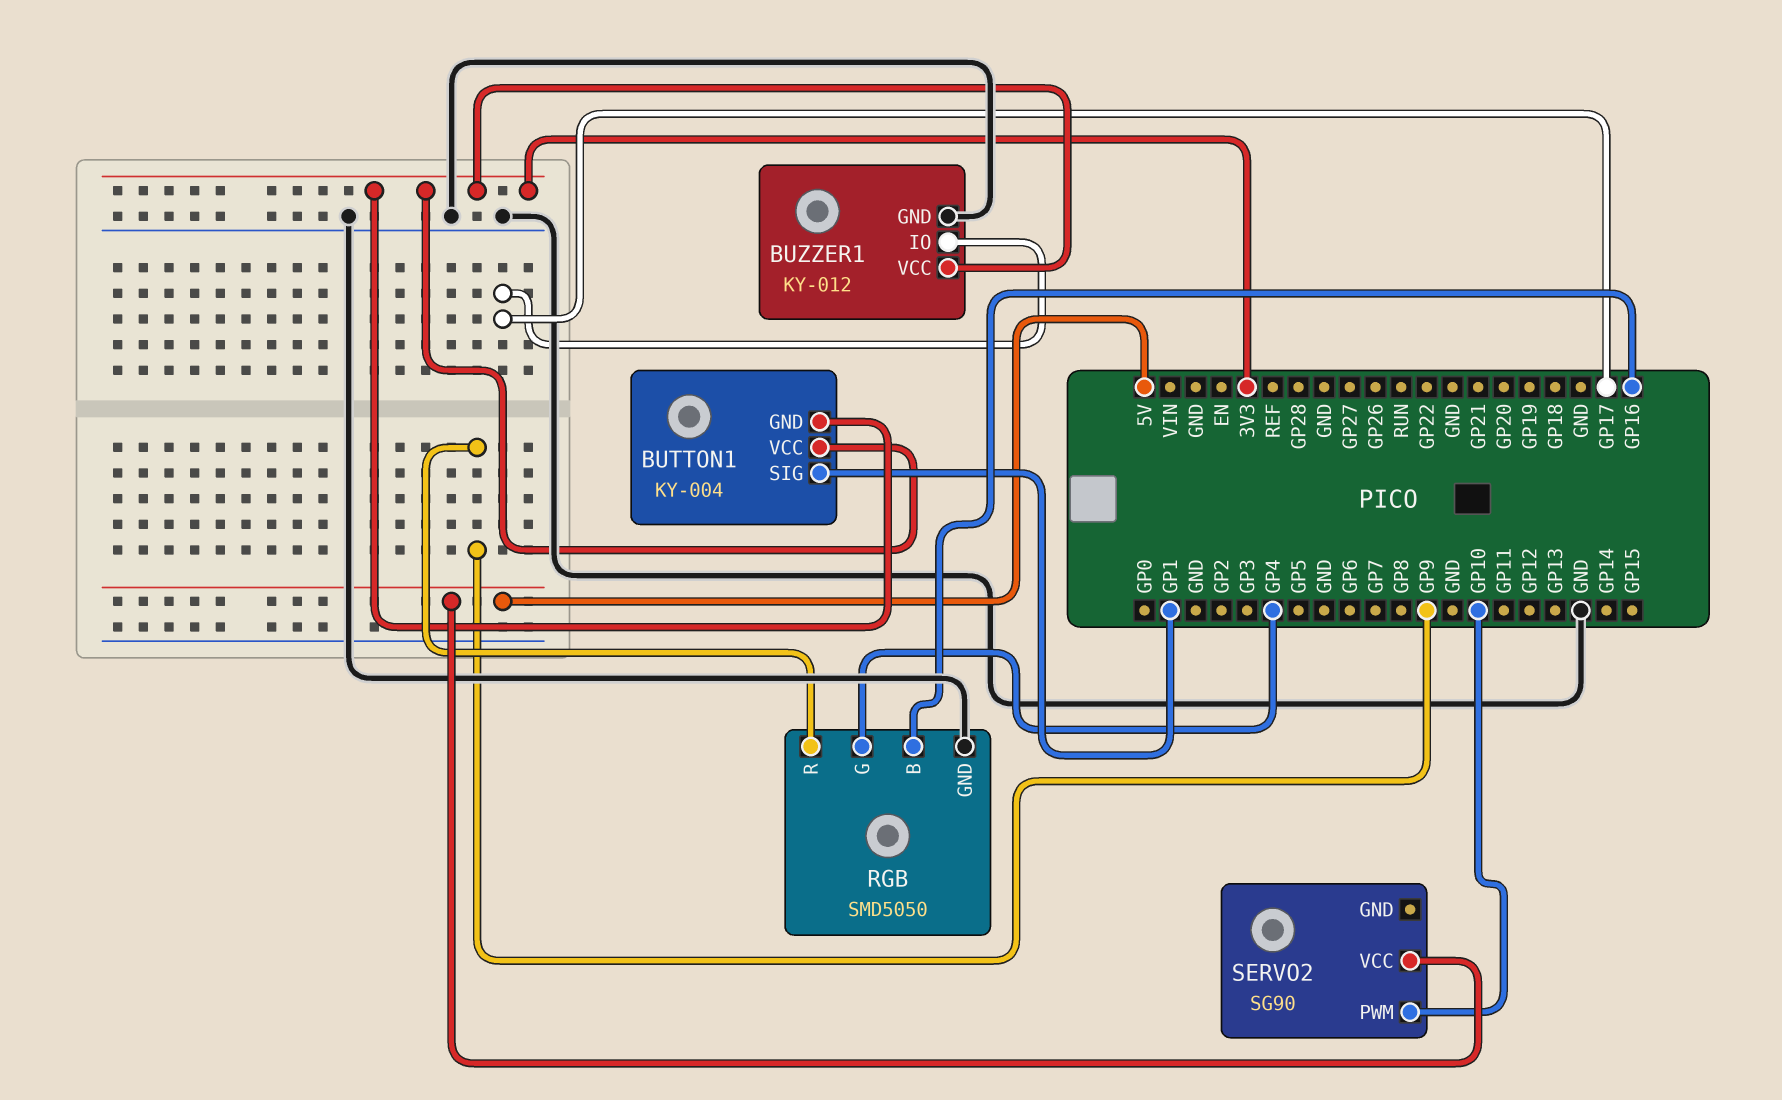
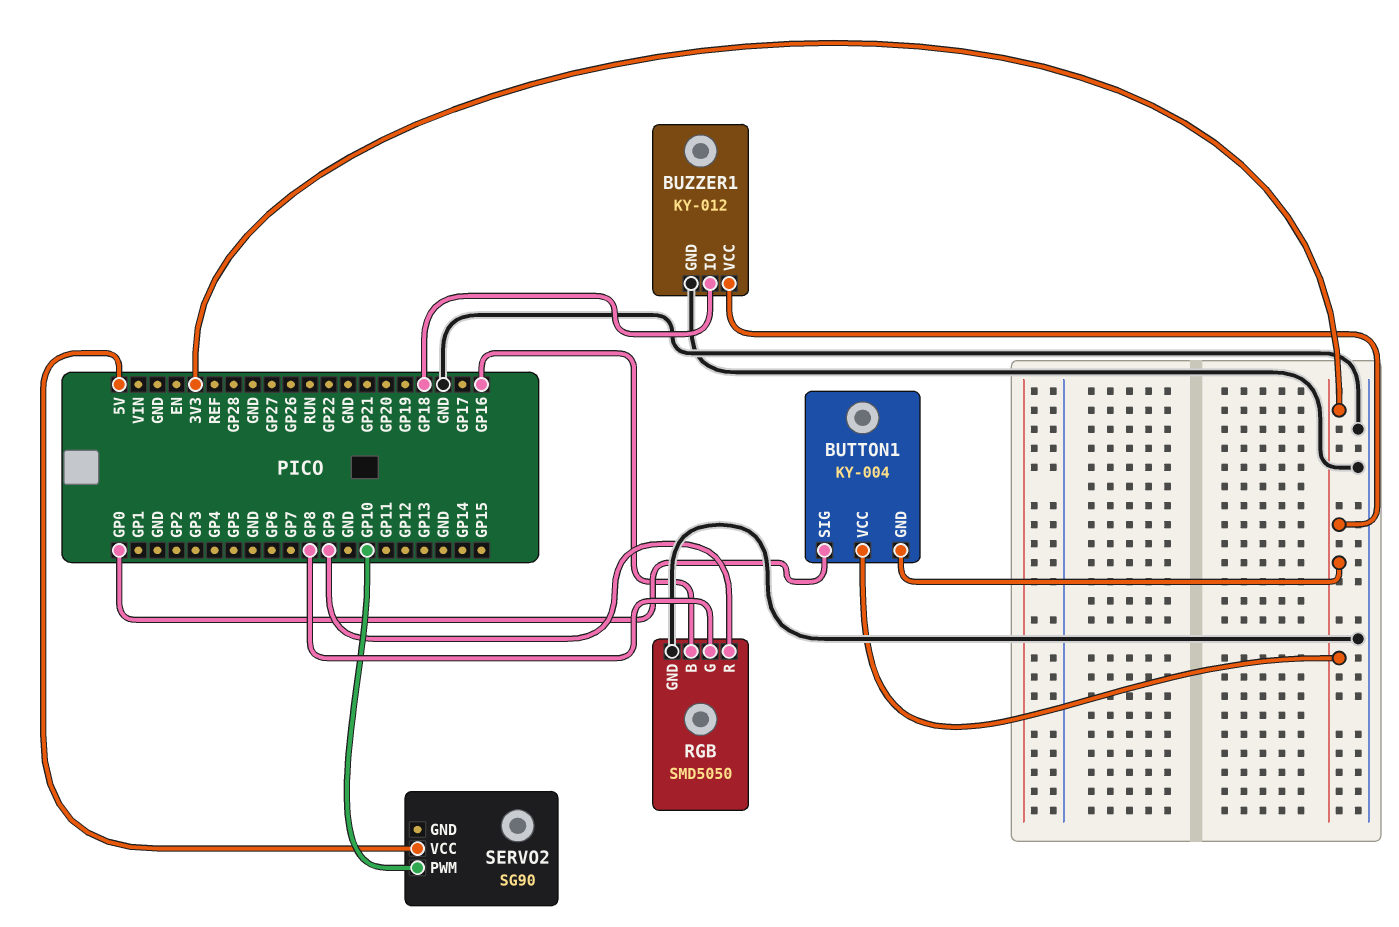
BUTTON1 pin SIG: GP1 -> GP0
BUZZER1 pin IO: GP17 -> GP18
RGB pin G: GP4 -> GP8

